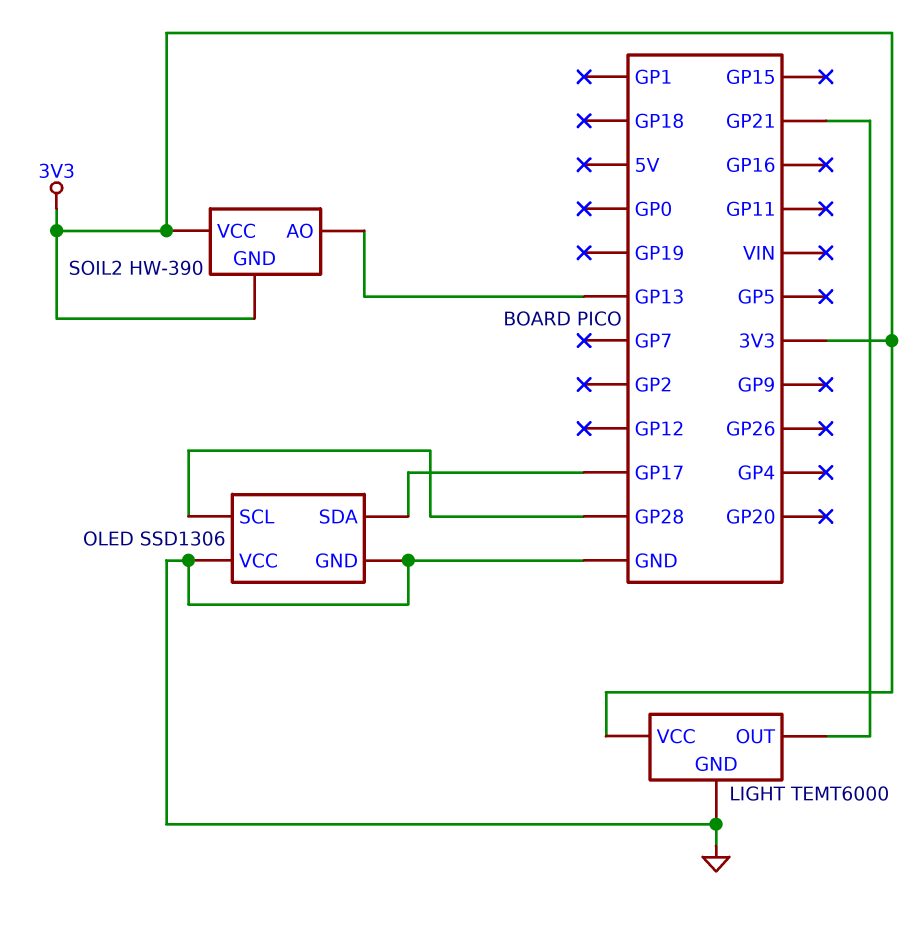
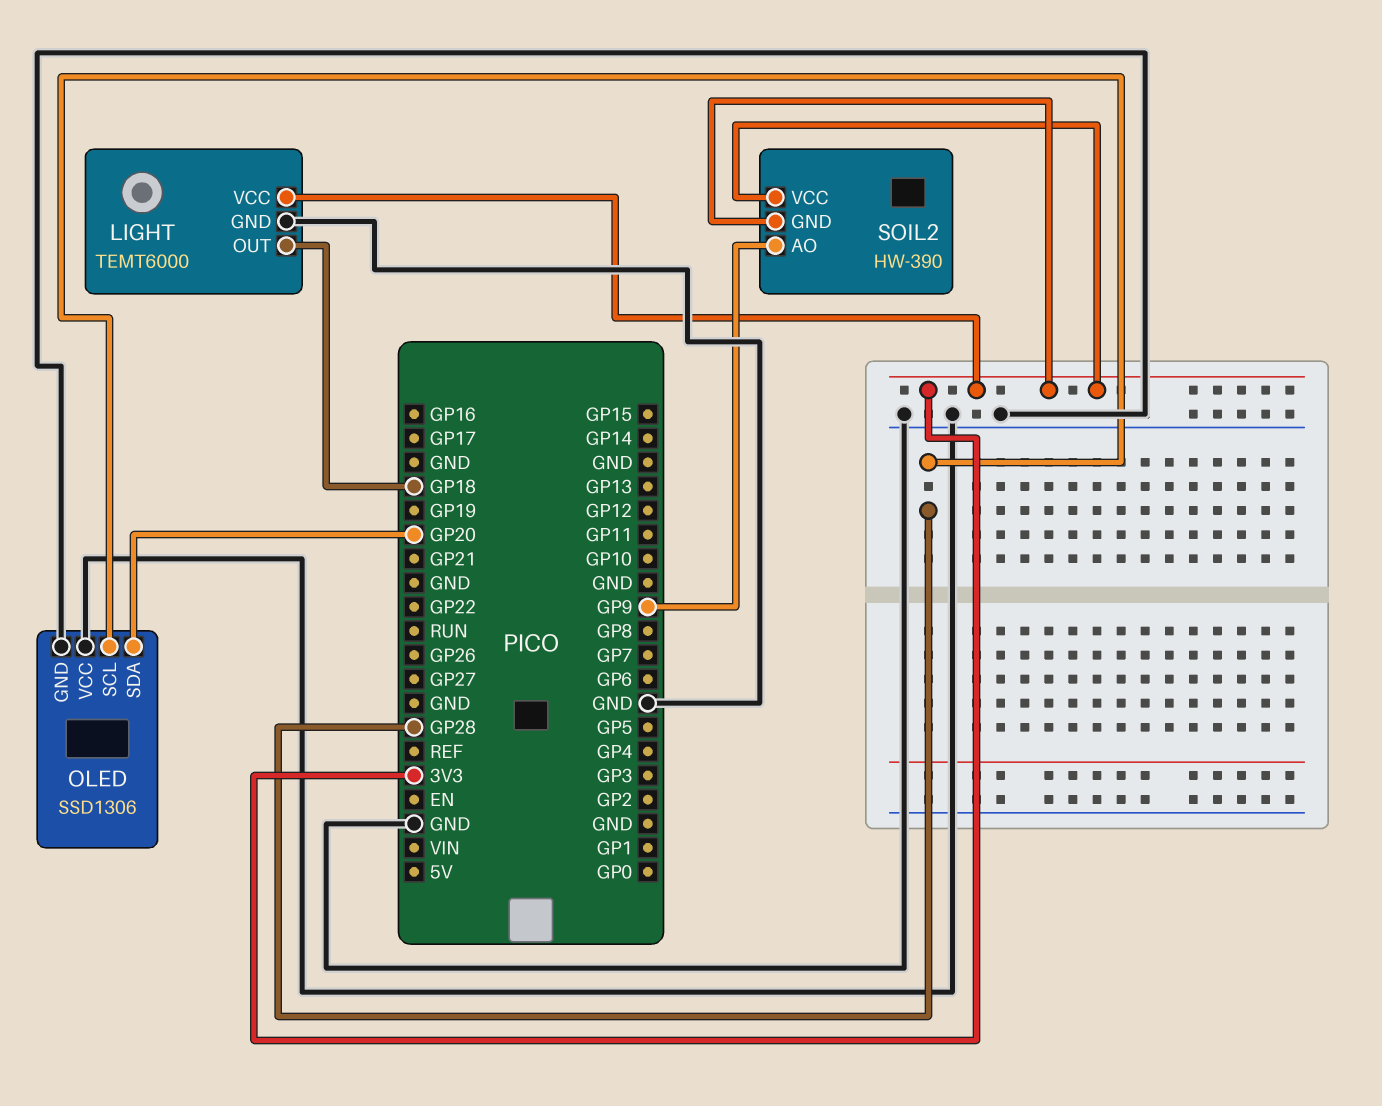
LIGHT pin OUT: GP21 -> GP18
OLED pin SDA: GP17 -> GP20
SOIL2 pin AO: GP13 -> GP9

